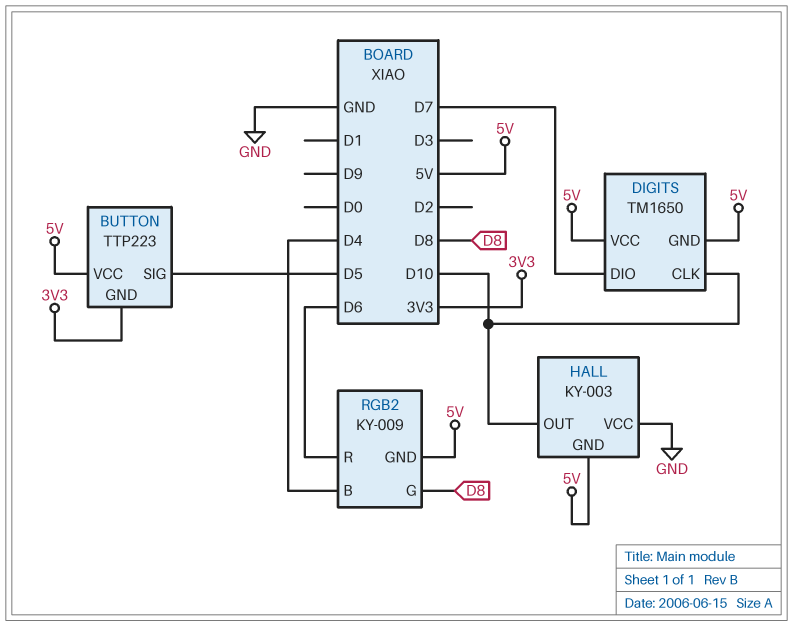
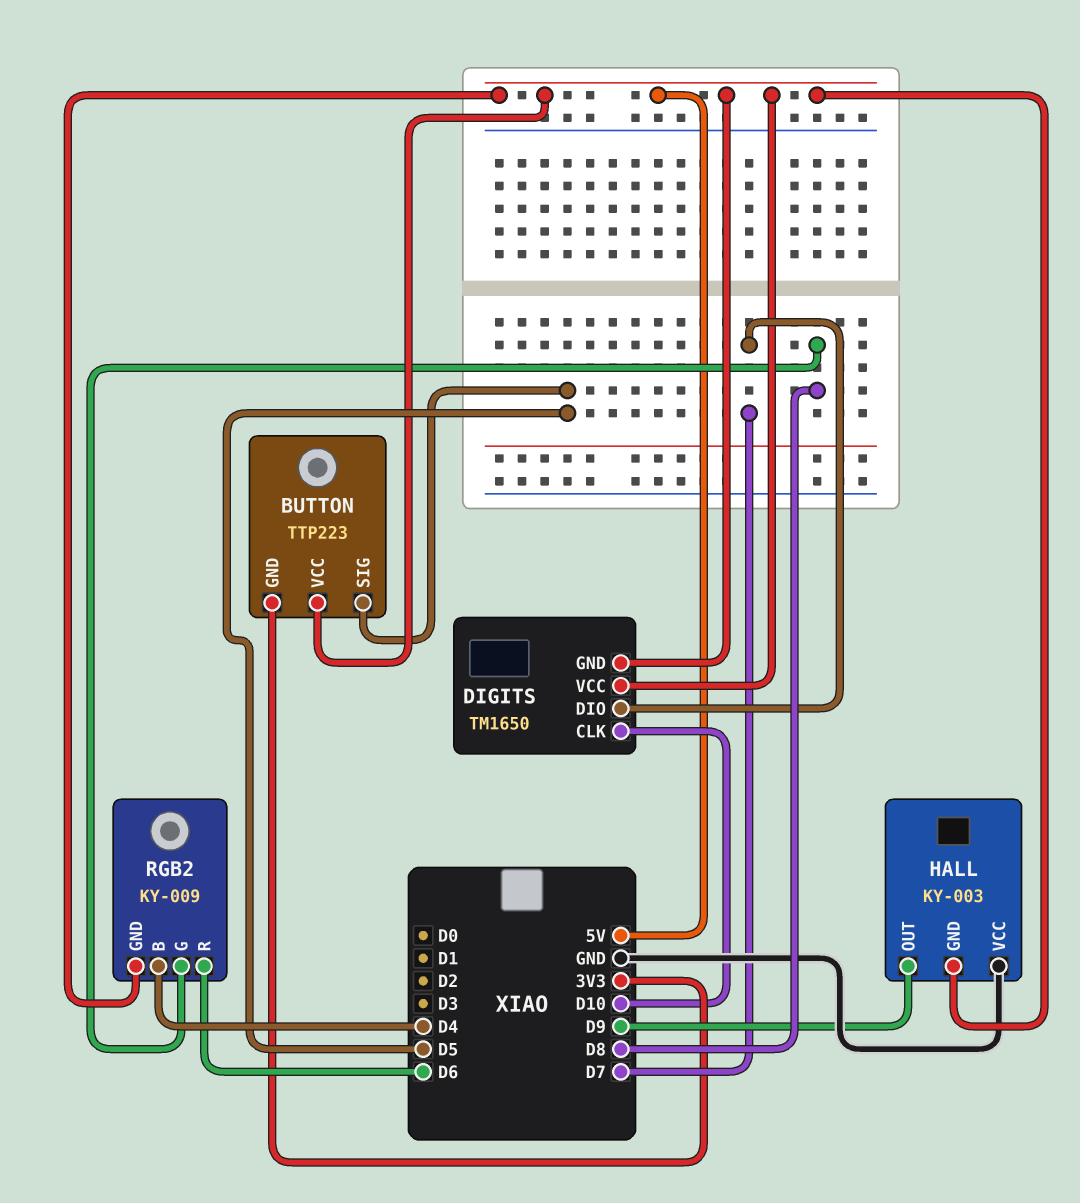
HALL pin OUT: D10 -> D9

